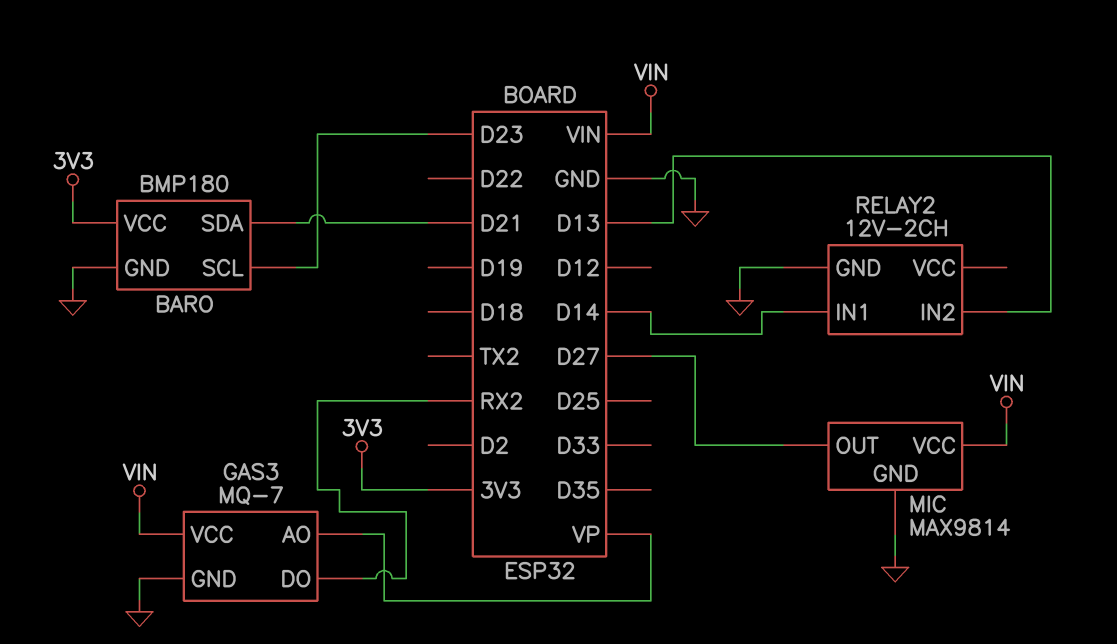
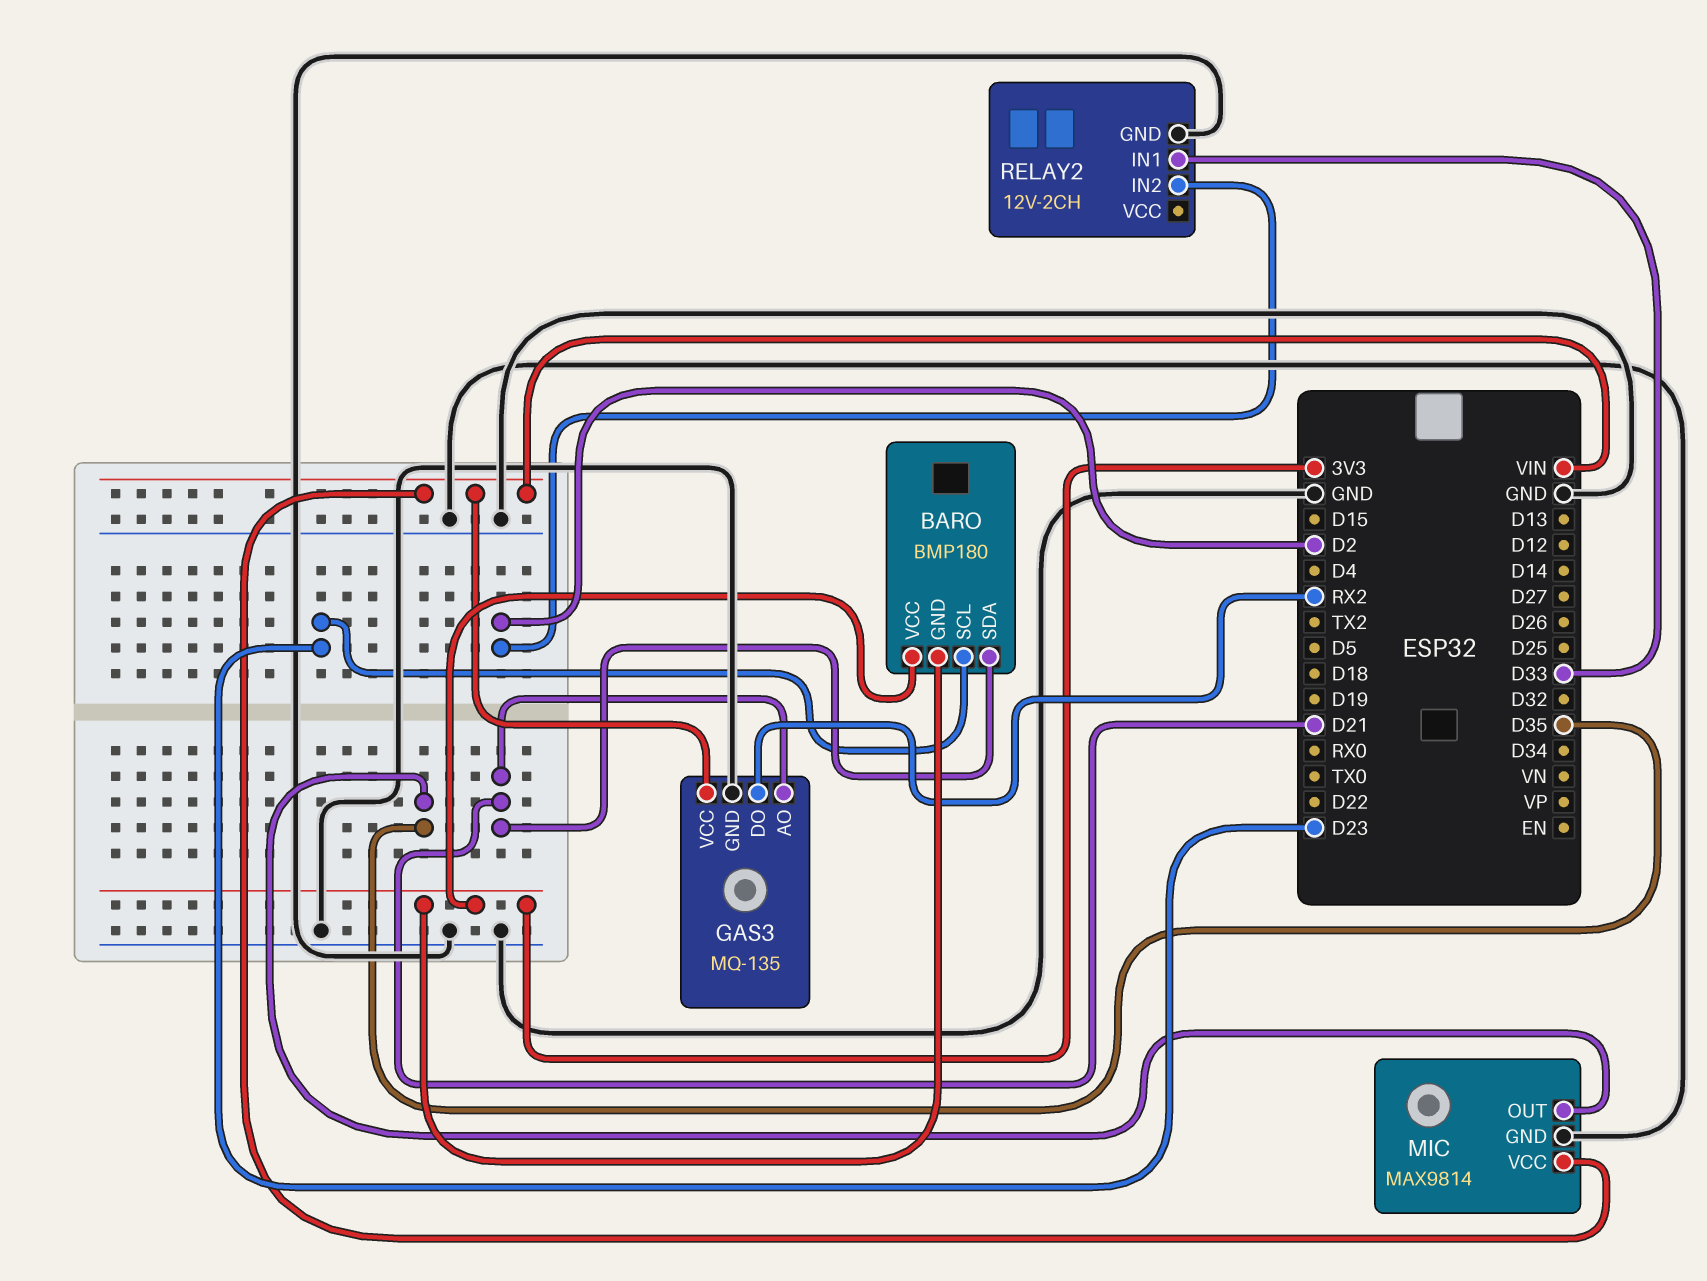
BARO pin GND: GND -> 3V3
GAS3: MQ-7 -> MQ-135
GAS3 pin AO: VP -> D21
MIC pin OUT: D27 -> D35
RELAY2 pin IN1: D14 -> D33
RELAY2 pin IN2: D13 -> D2

